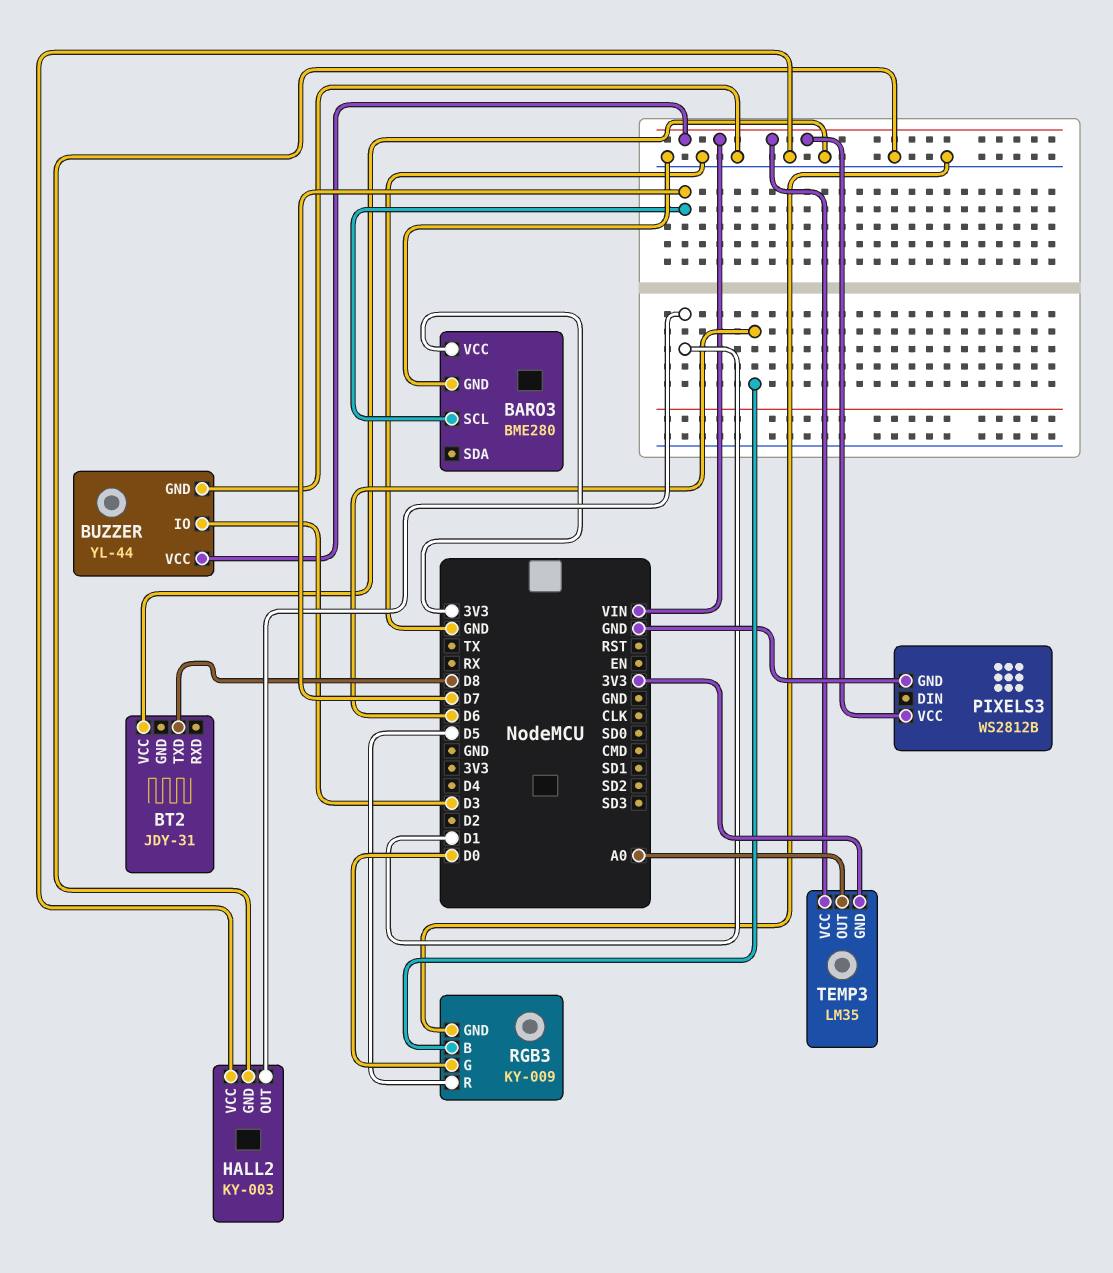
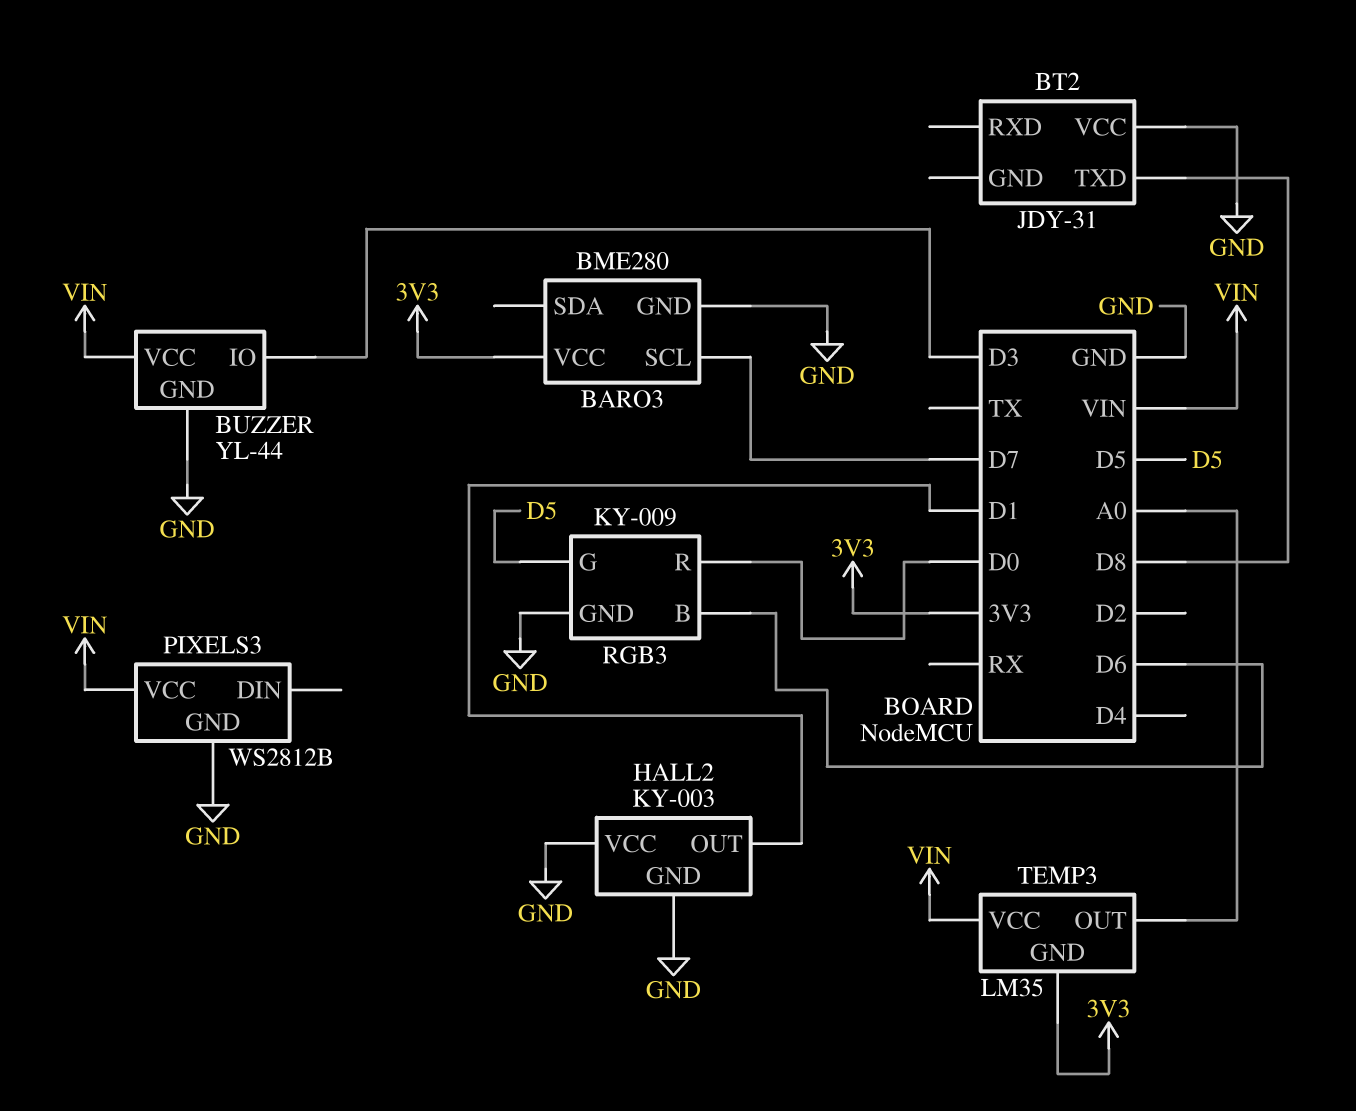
RGB3 pin G: D0 -> D5
RGB3 pin R: D5 -> D0

